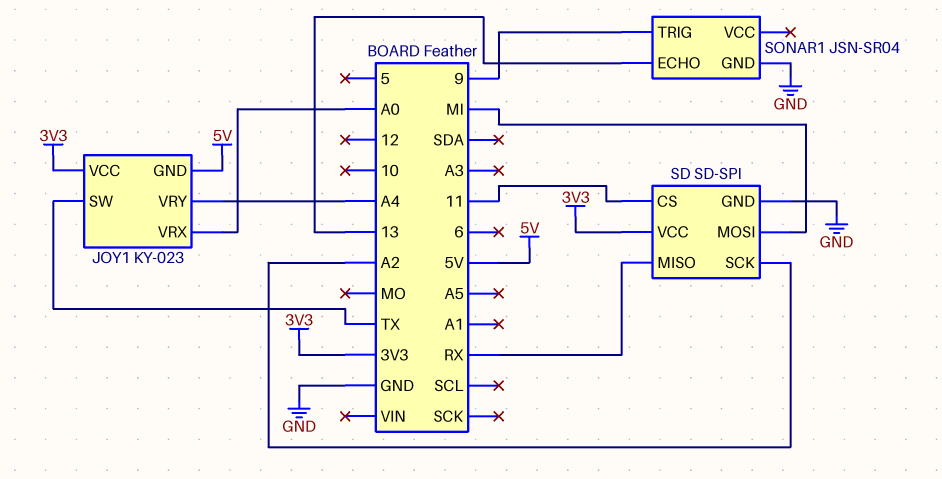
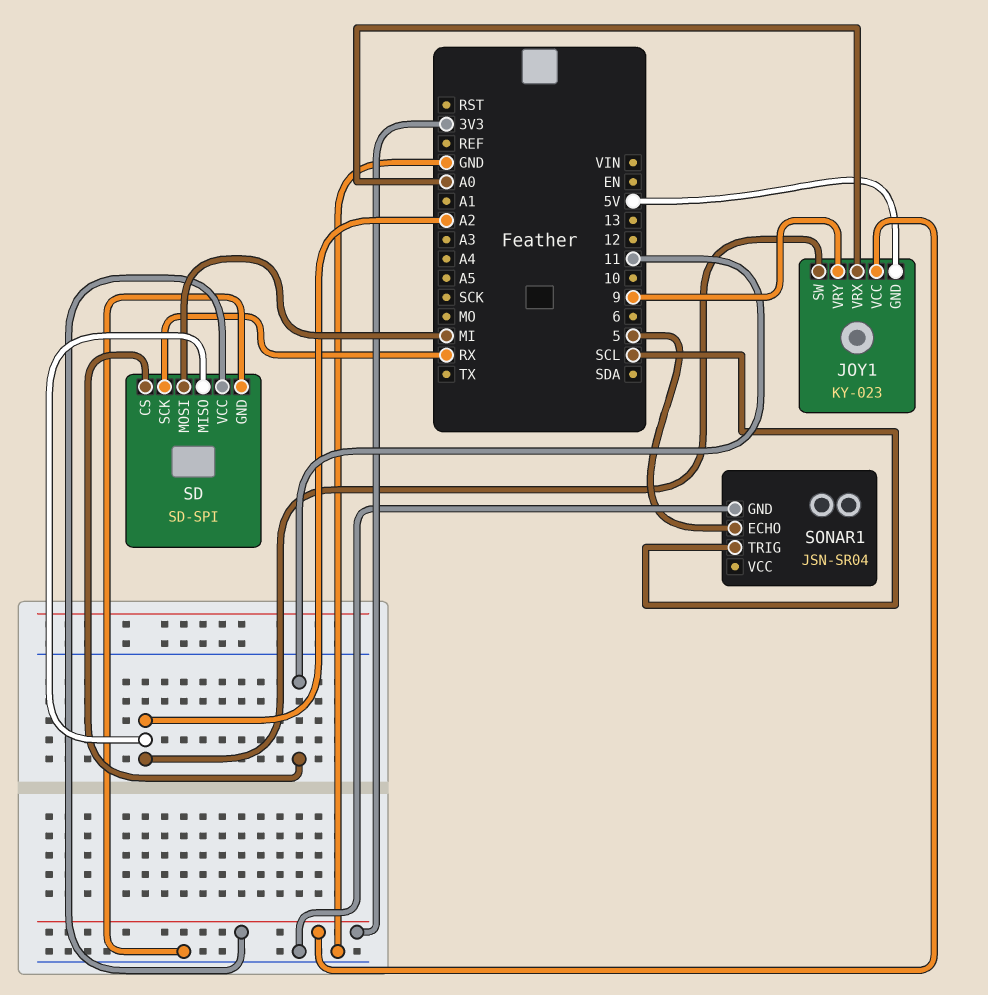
JOY1 pin SW: TX -> A2
JOY1 pin VRY: A4 -> 9
SD pin MISO: RX -> A2
SD pin SCK: A2 -> RX
SONAR1 pin ECHO: 13 -> 5
SONAR1 pin TRIG: 9 -> SCL

